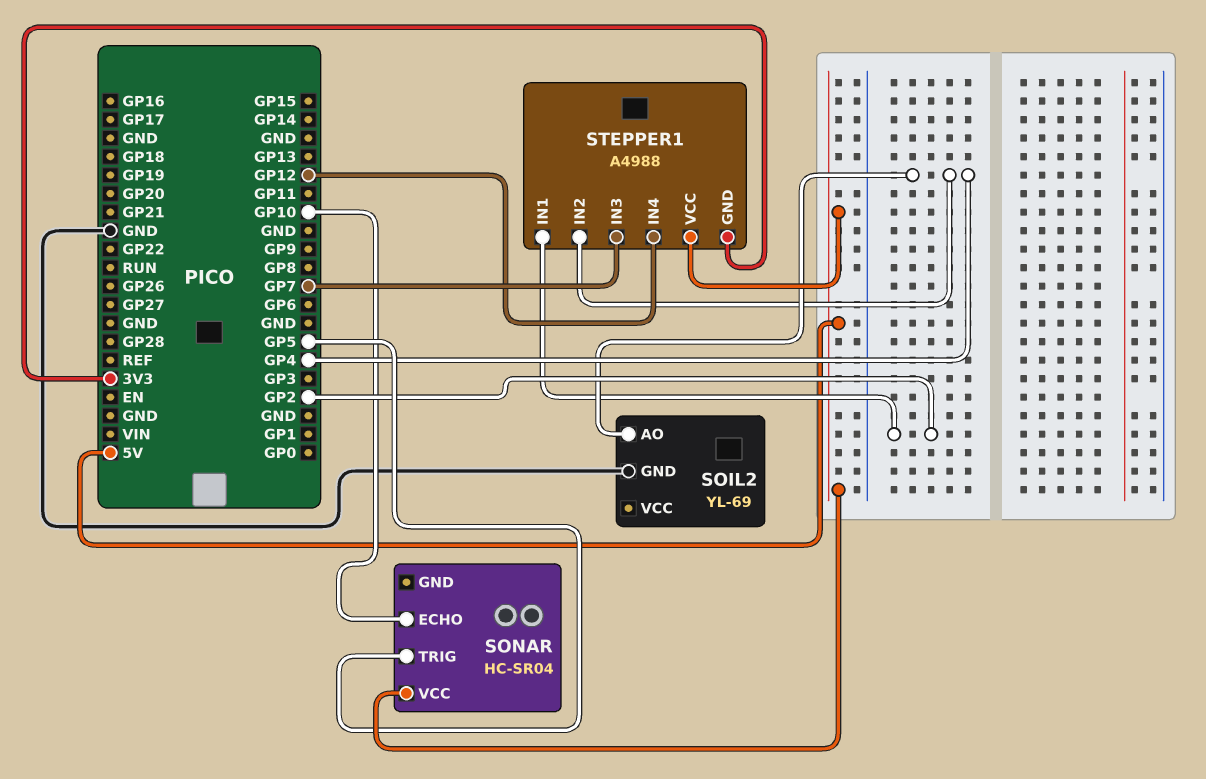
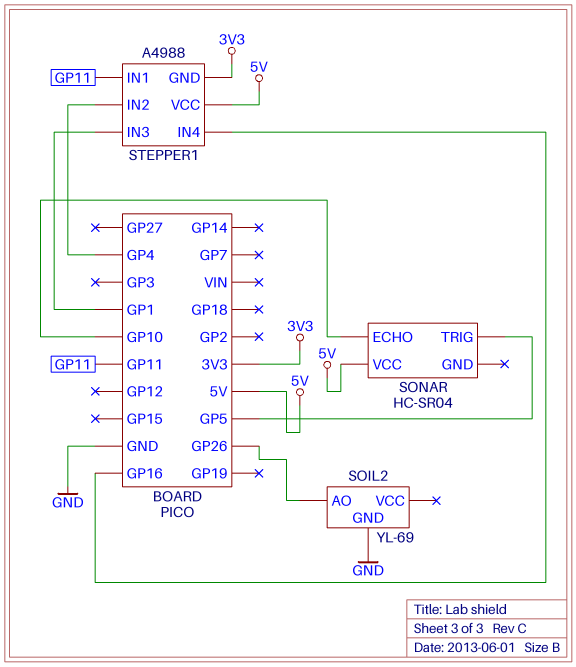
SOIL2 pin AO: GP4 -> GP26
STEPPER1 pin IN1: GP2 -> GP11
STEPPER1 pin IN3: GP7 -> GP1
STEPPER1 pin IN4: GP12 -> GP16

